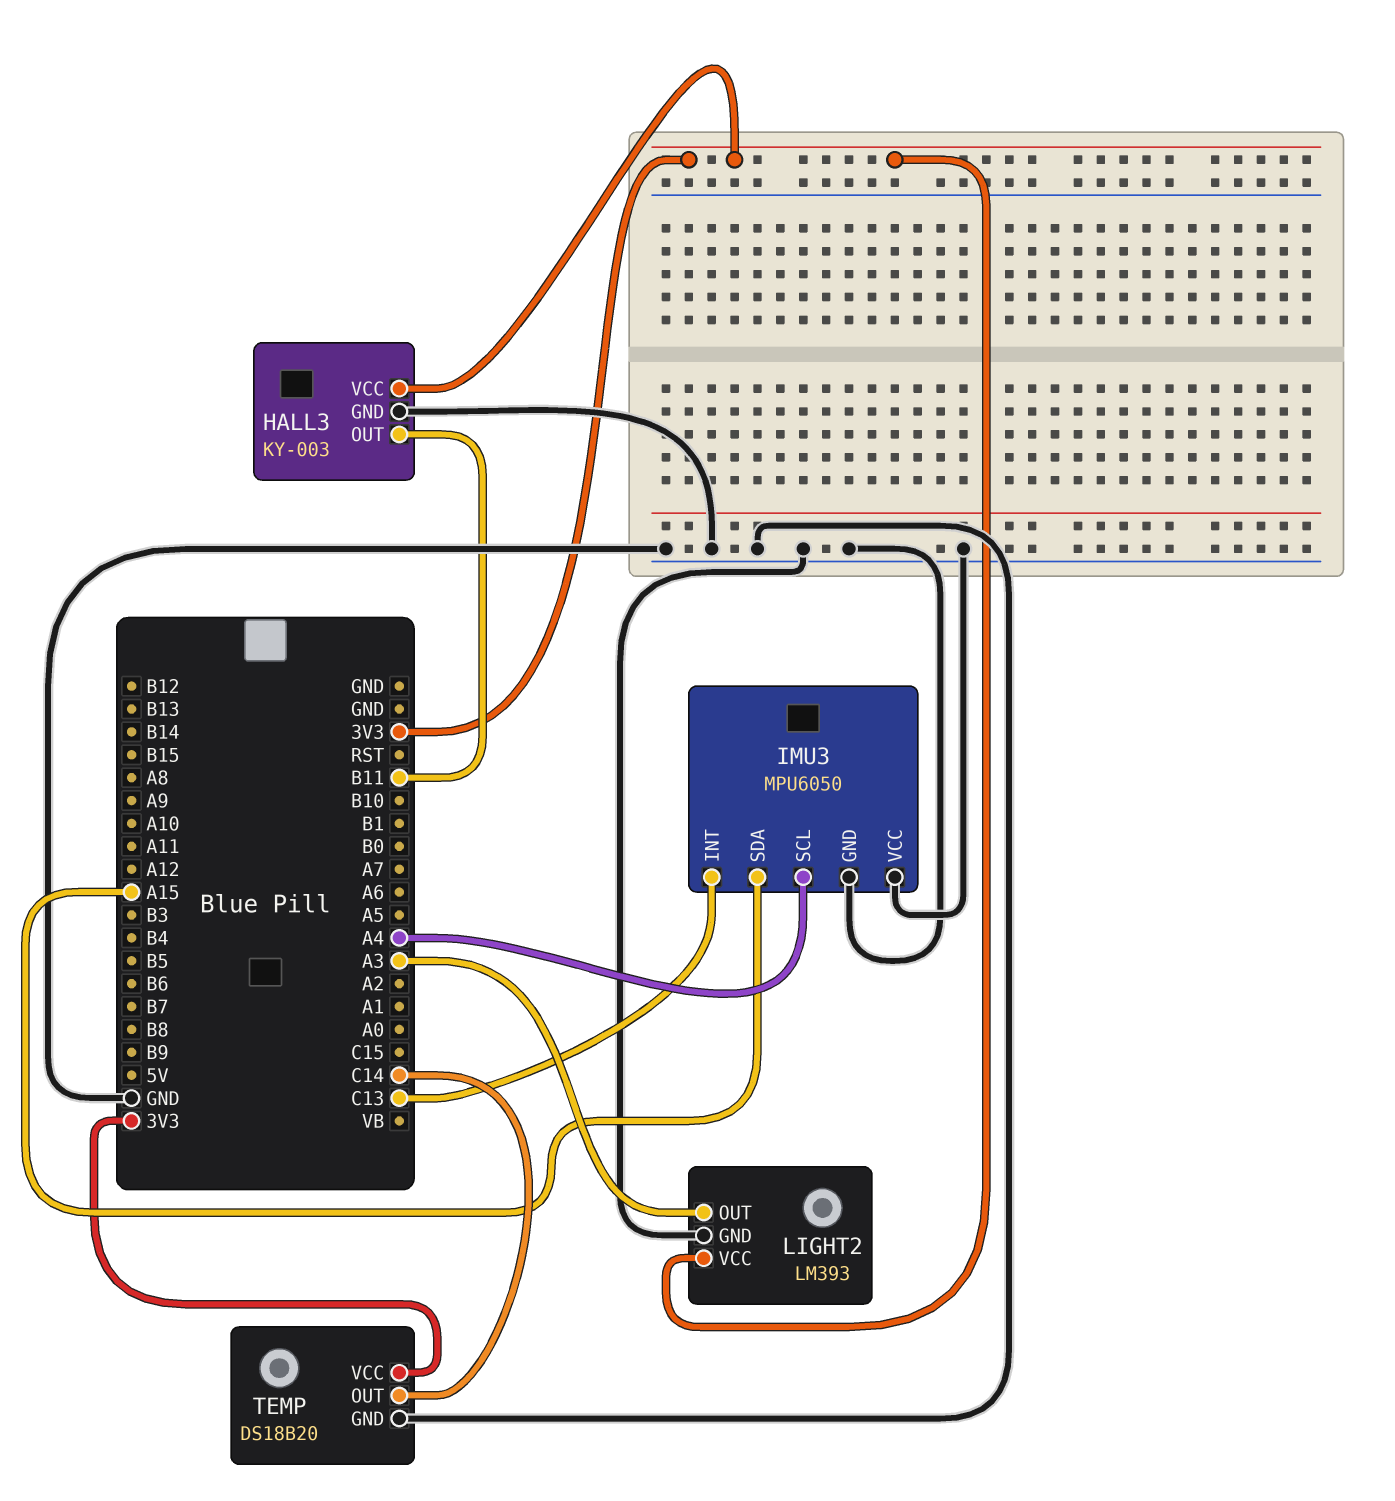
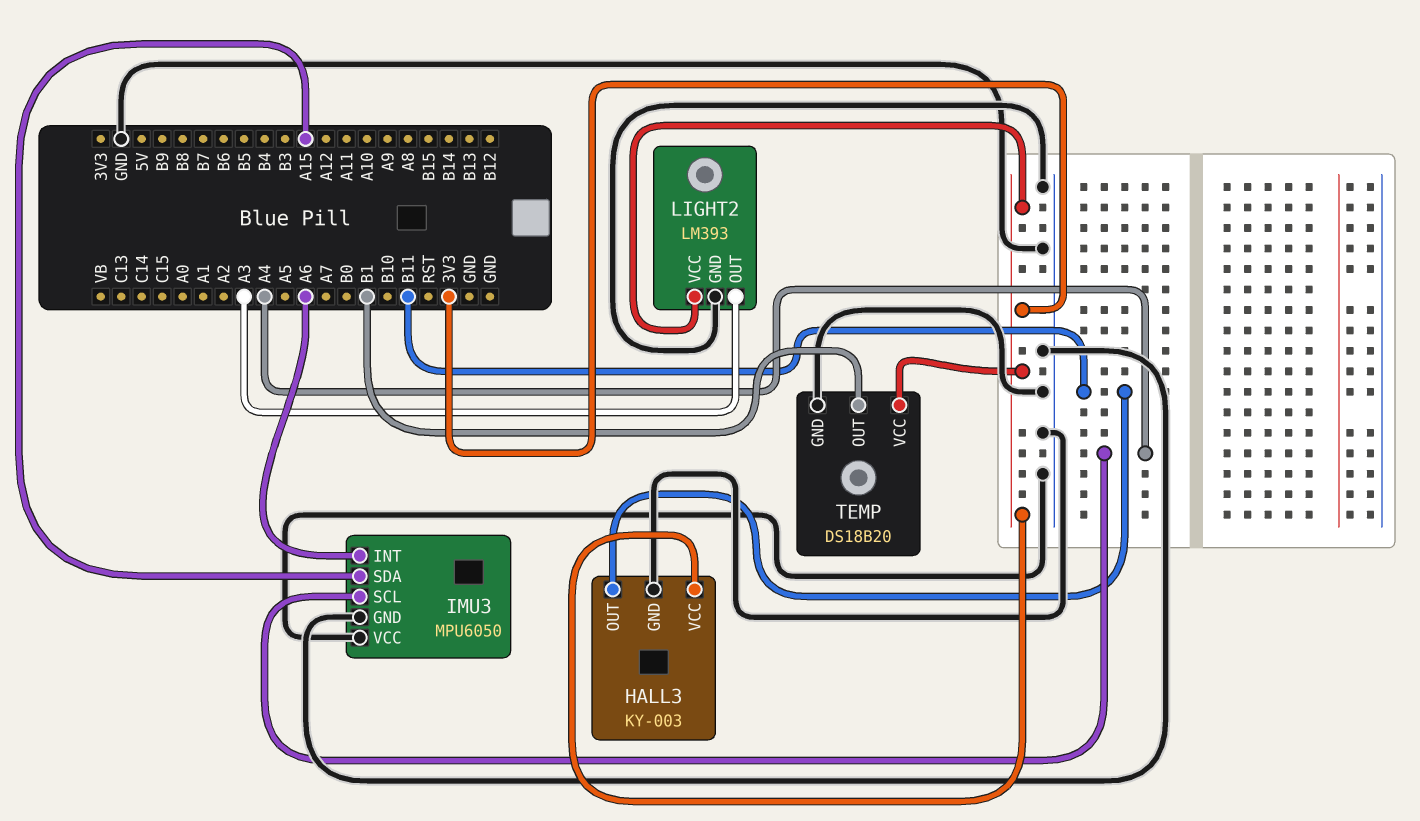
IMU3 pin INT: C13 -> A6
TEMP pin OUT: C14 -> B1

